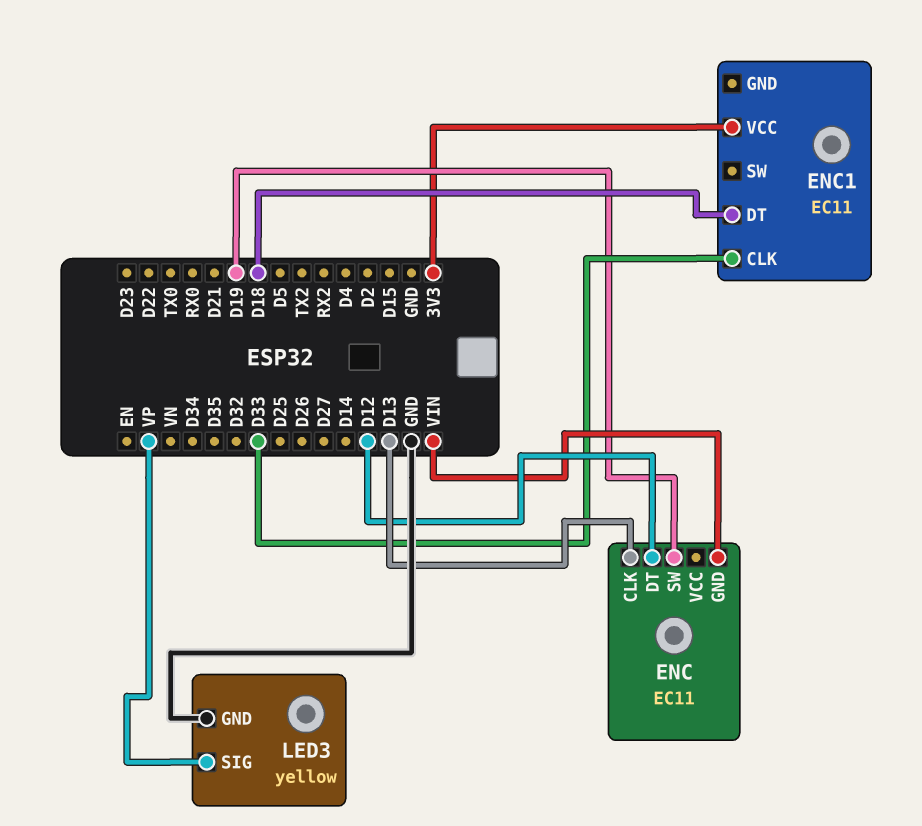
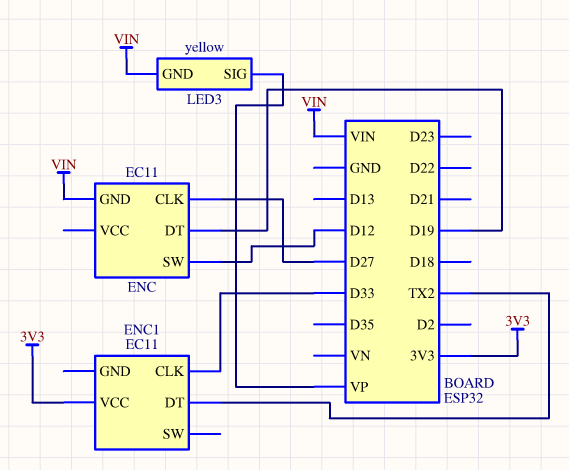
ENC pin CLK: D13 -> D27
ENC pin DT: D12 -> D19
ENC pin SW: D19 -> D12
ENC1 pin DT: D18 -> TX2
LED3 pin GND: GND -> VIN

